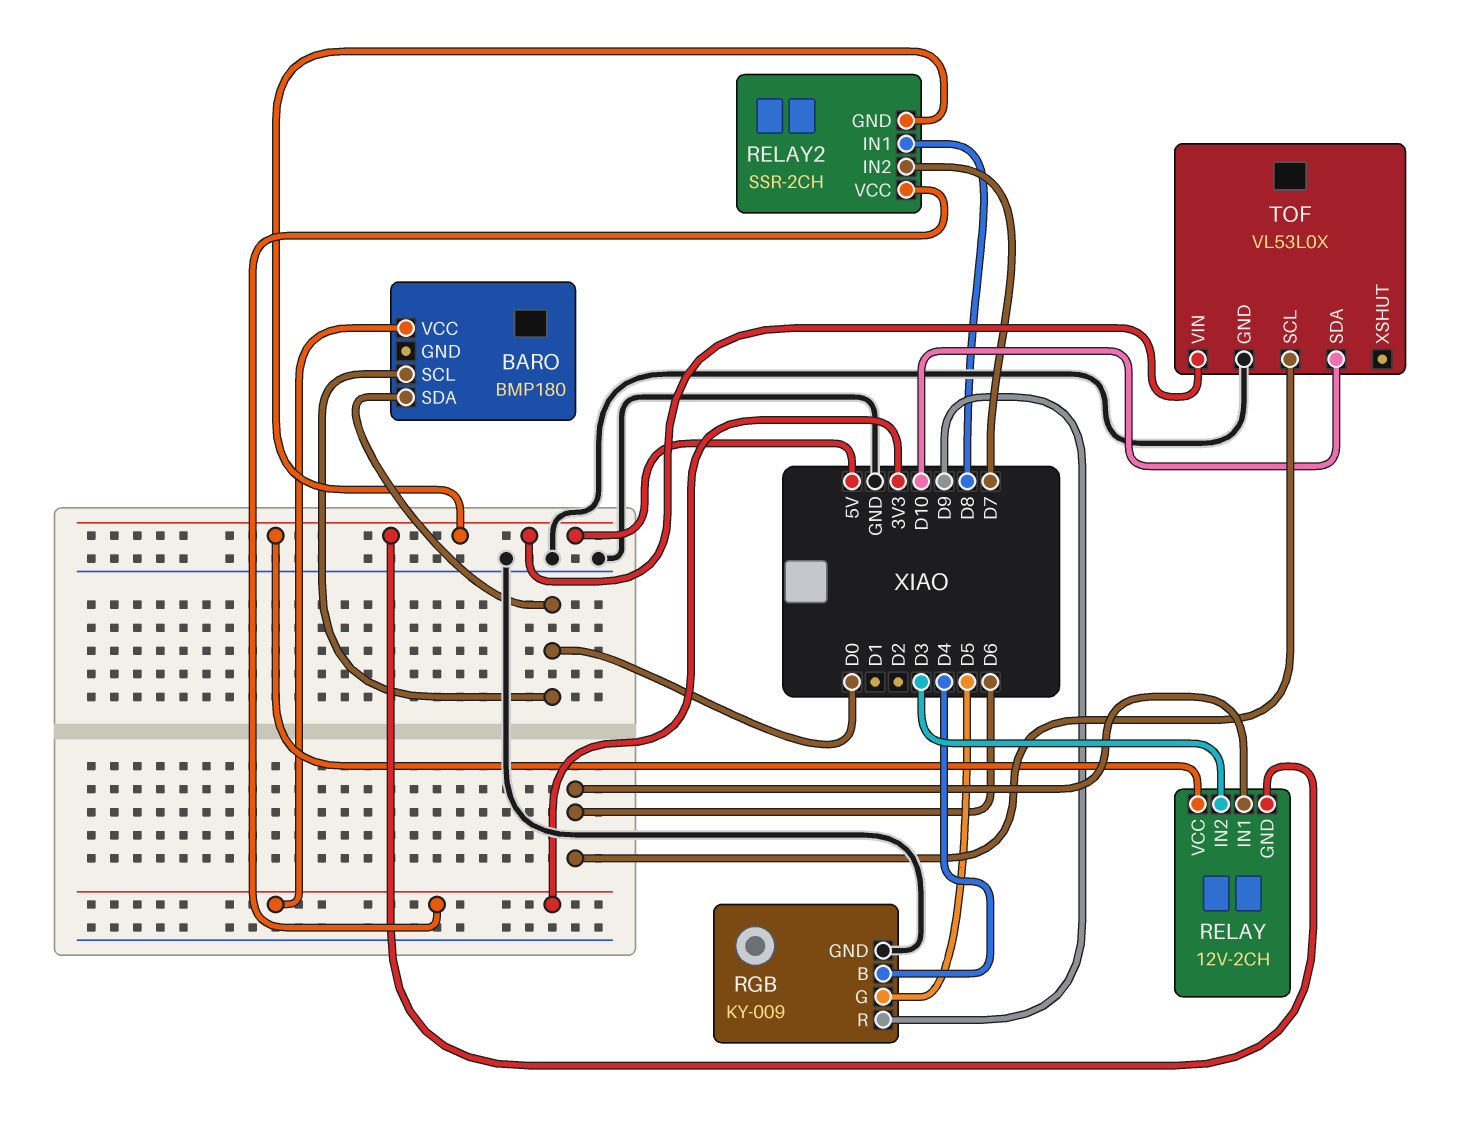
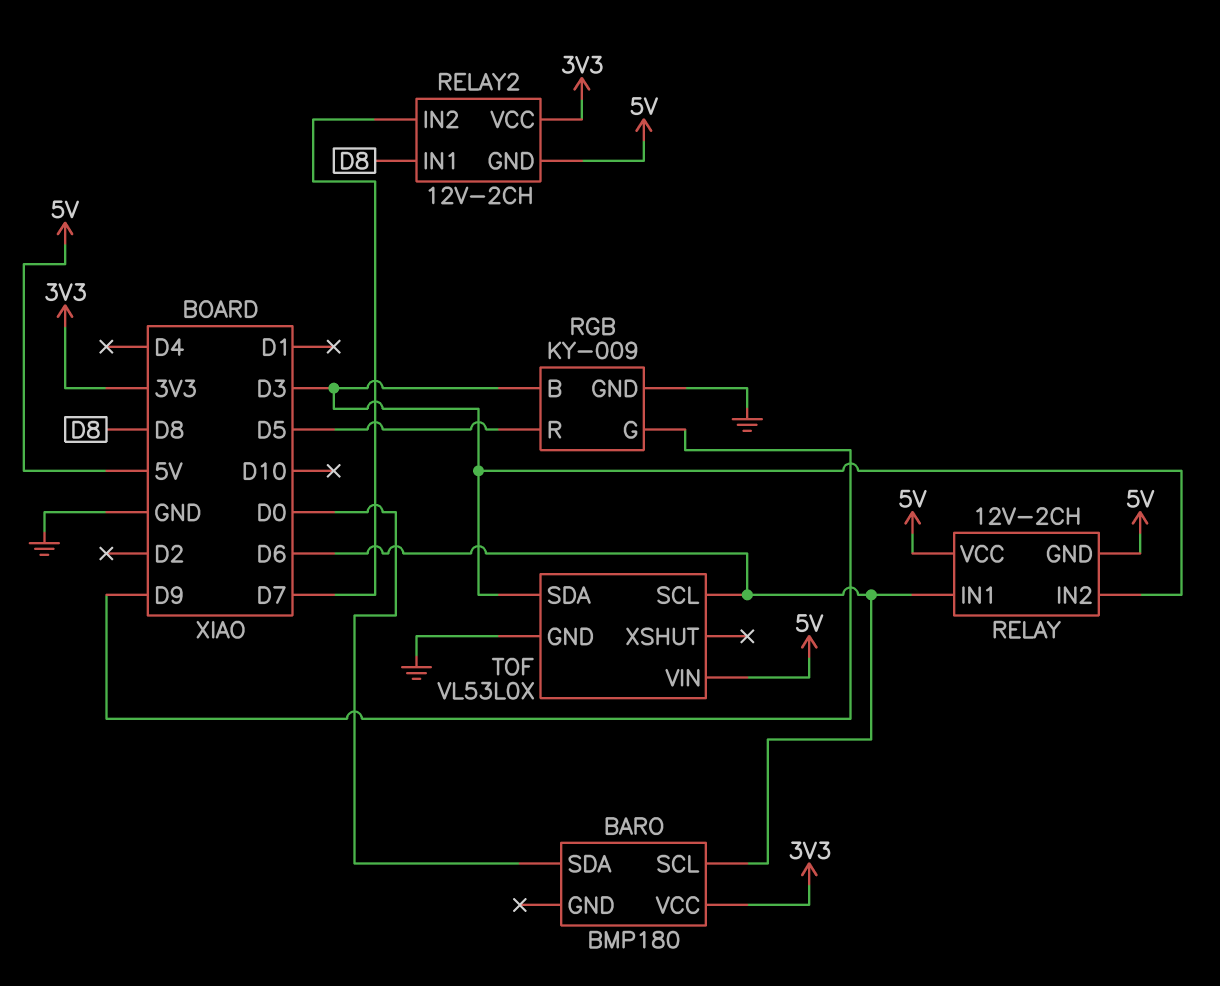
BARO pin SCL: D0 -> D6
RELAY2: SSR-2CH -> 12V-2CH
RGB pin B: D4 -> D3
RGB pin G: D5 -> D9
RGB pin R: D9 -> D5
TOF pin SDA: D10 -> D3

